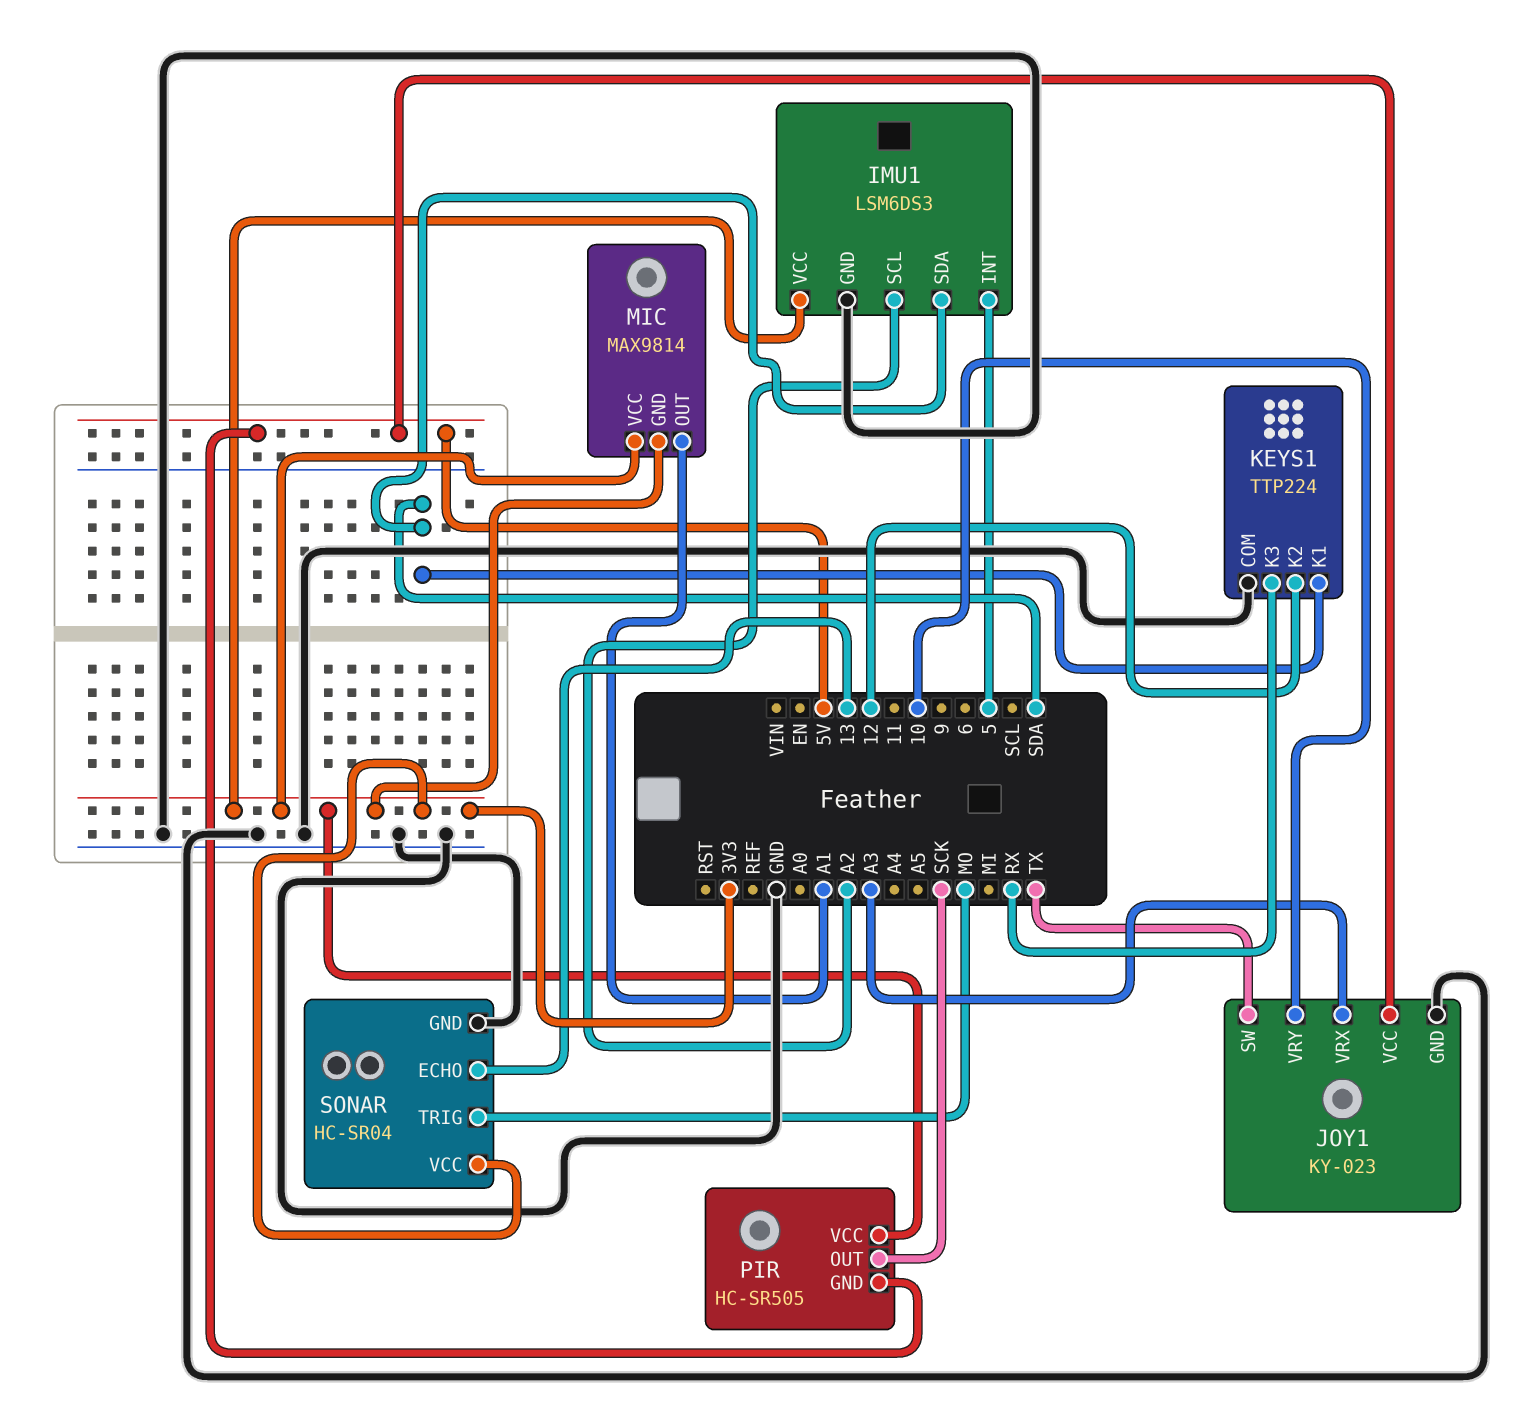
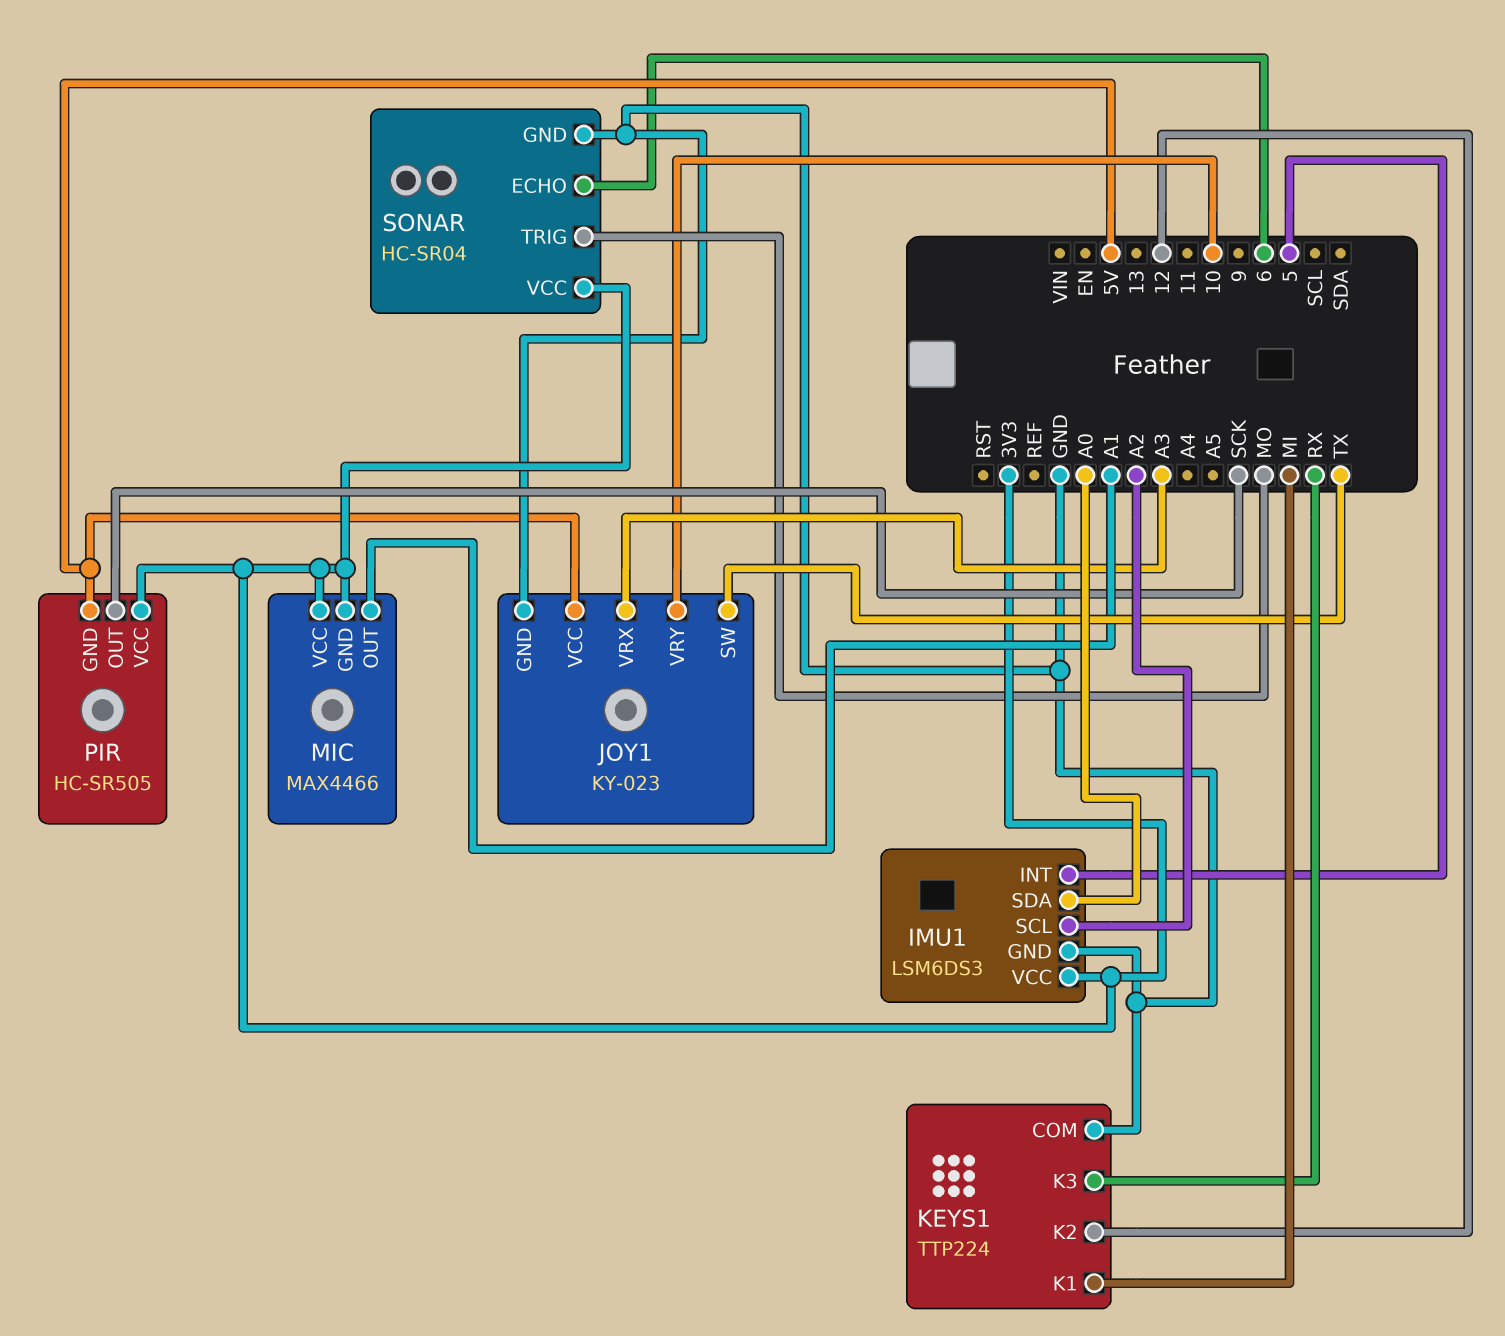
IMU1 pin SDA: SDA -> A0
KEYS1 pin K1: SDA -> MI
MIC: MAX9814 -> MAX4466
SONAR pin ECHO: 13 -> 6

